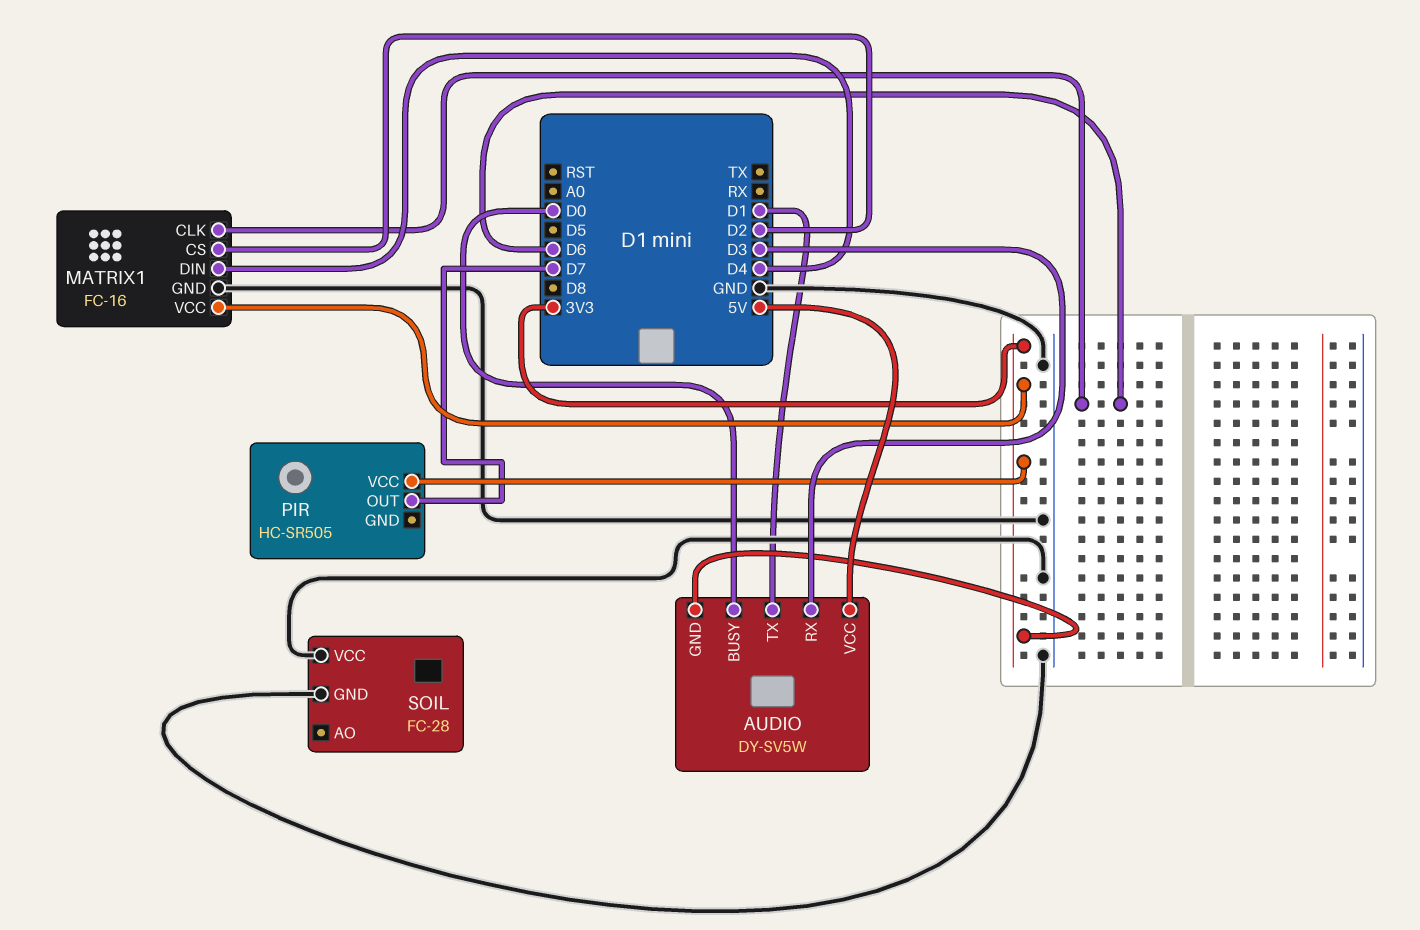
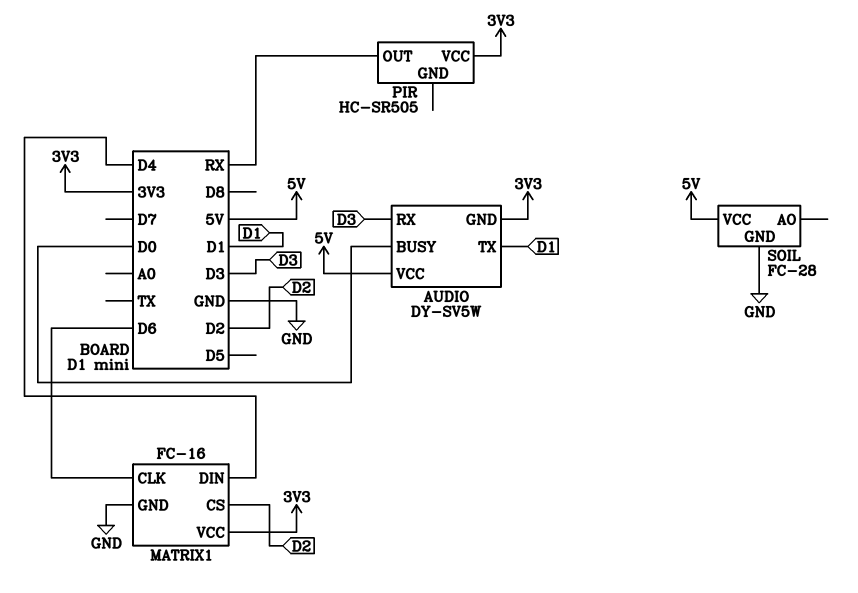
PIR pin OUT: D7 -> RX
SOIL pin VCC: GND -> 5V

